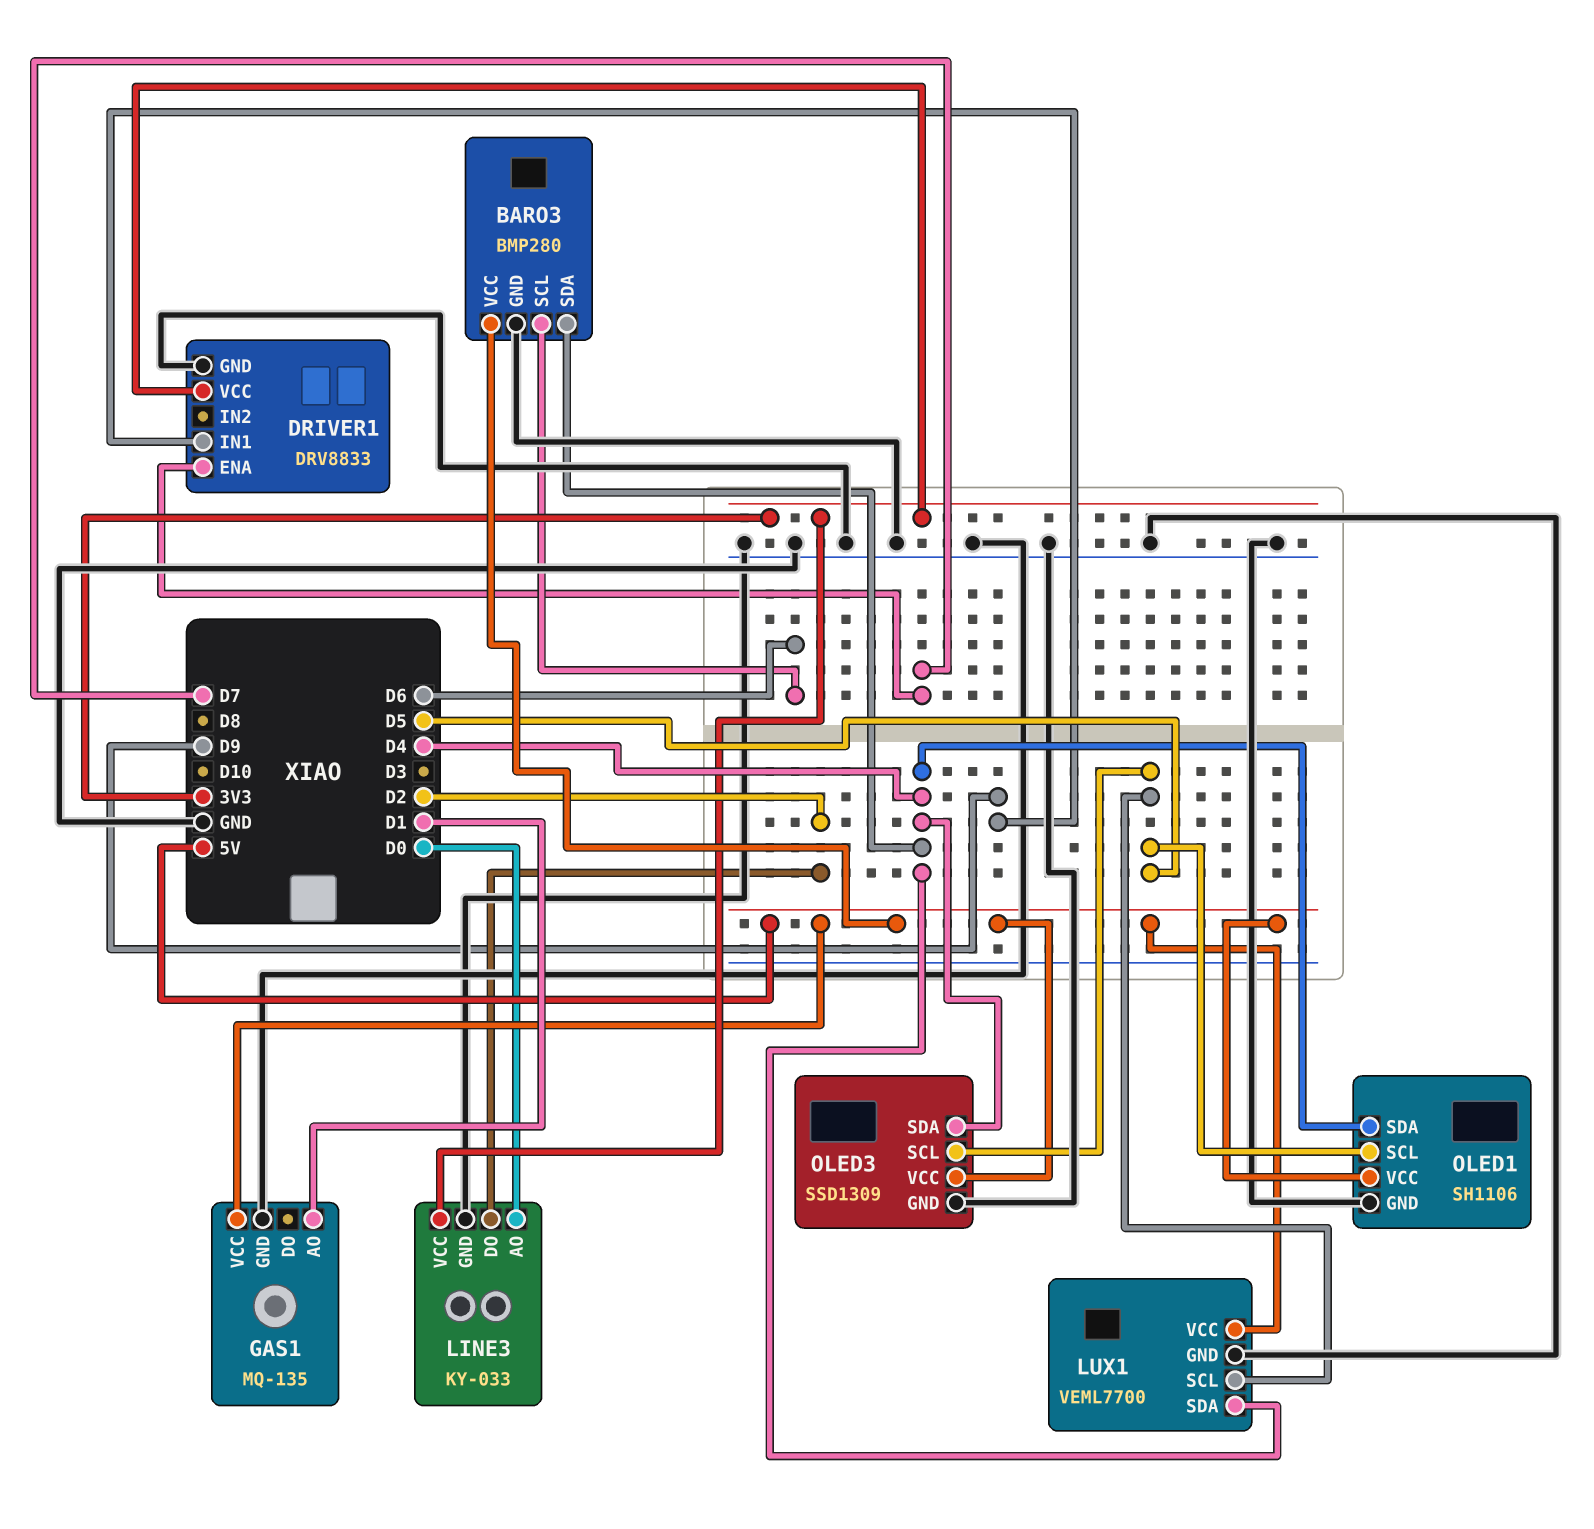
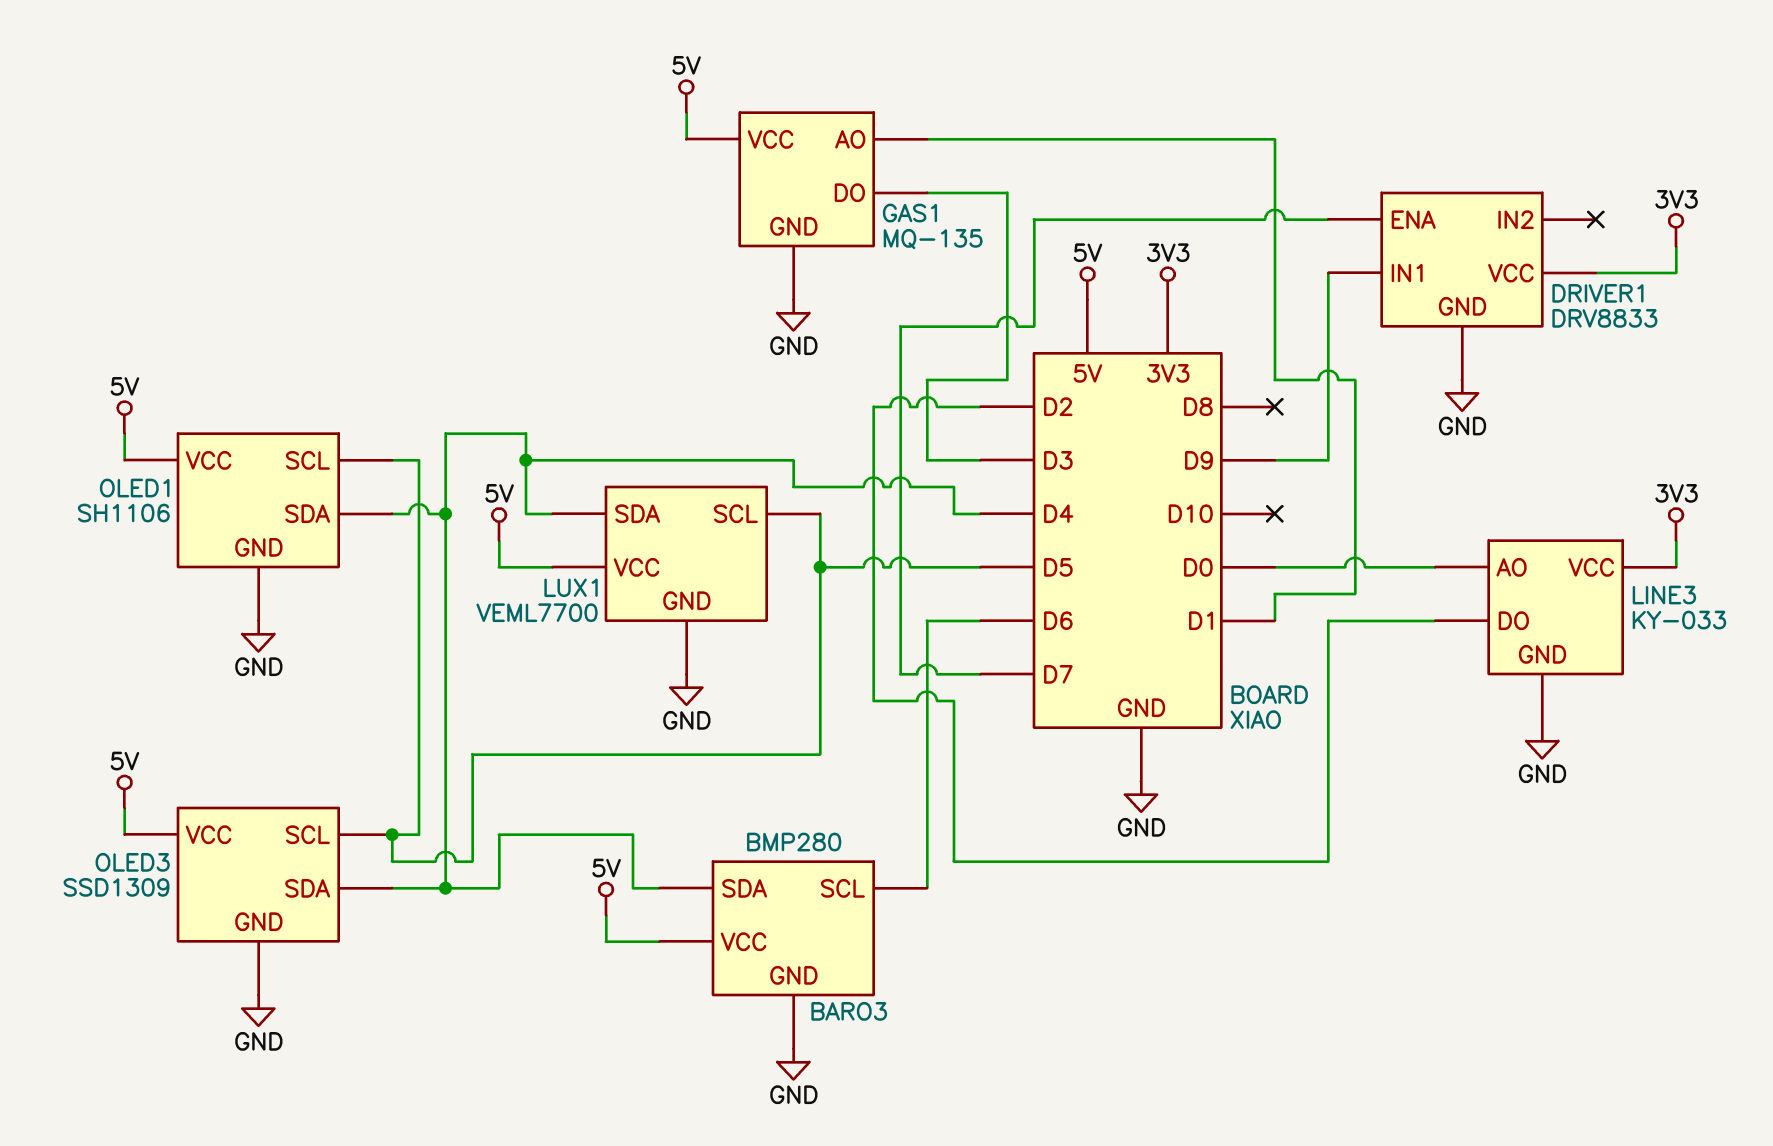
GAS1 pin DO: none -> D3

